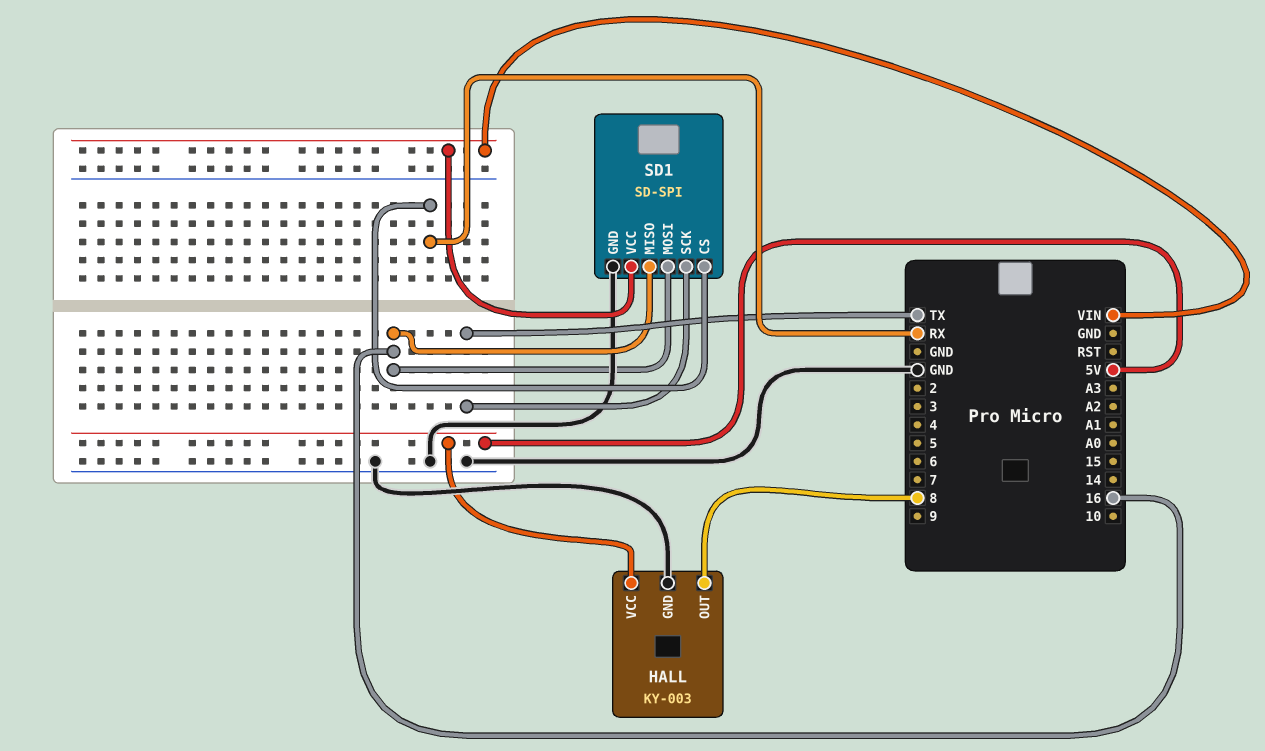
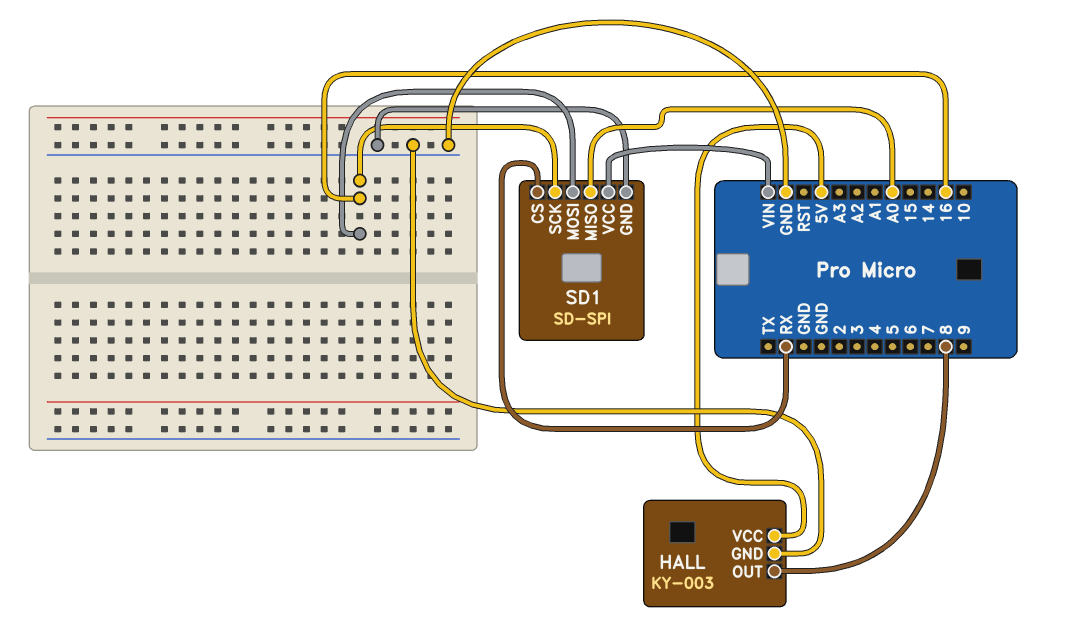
SD1 pin MISO: 16 -> A0
SD1 pin SCK: TX -> 16

